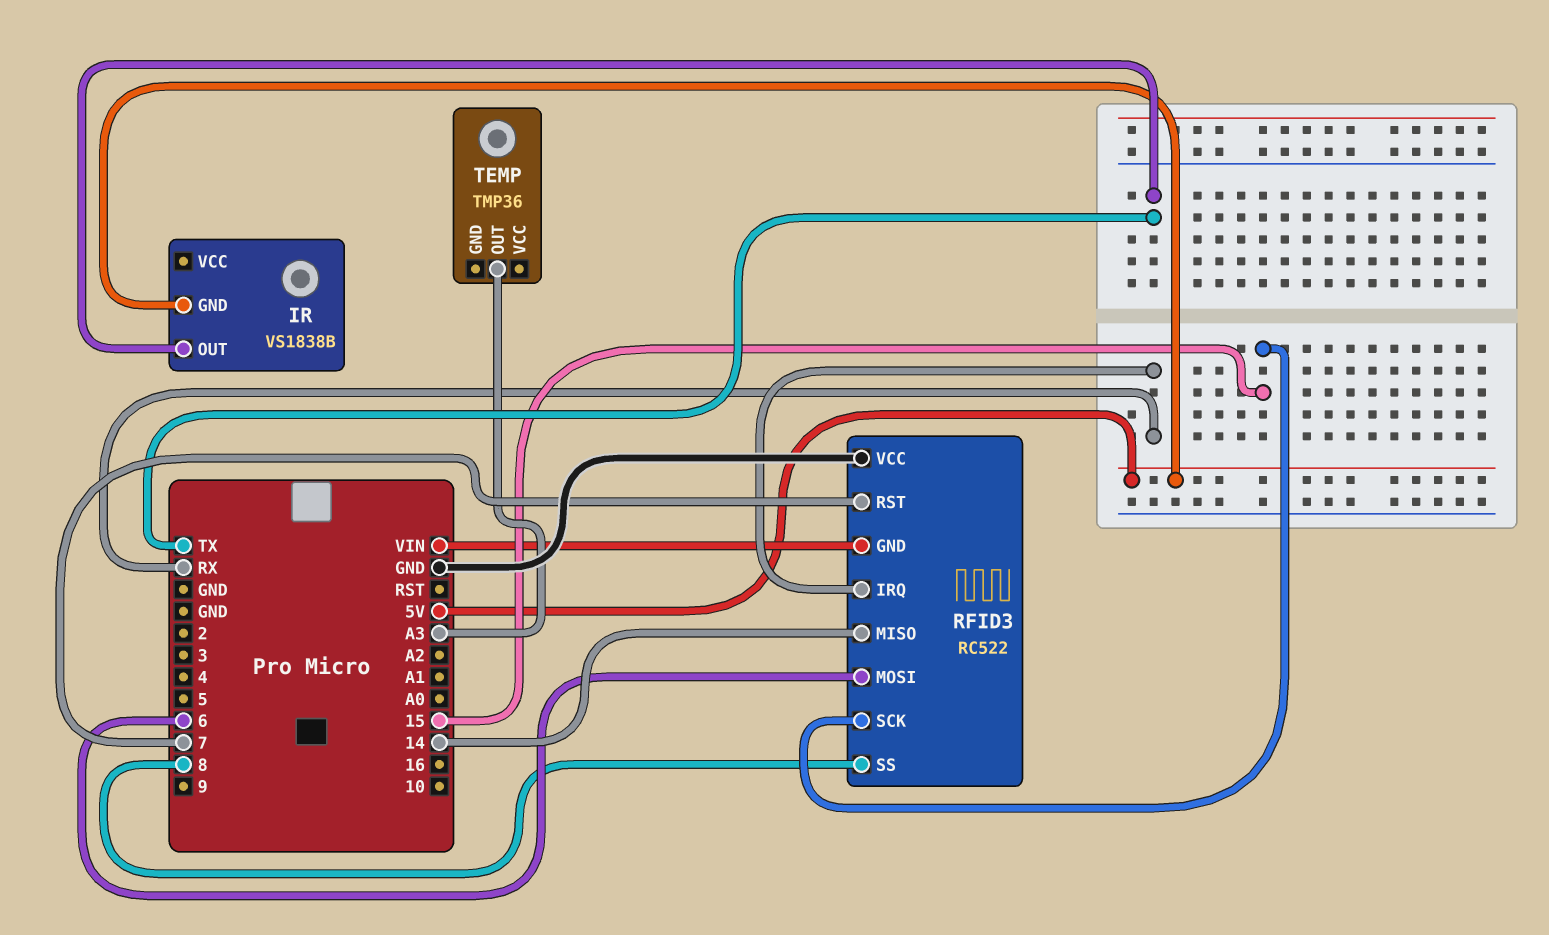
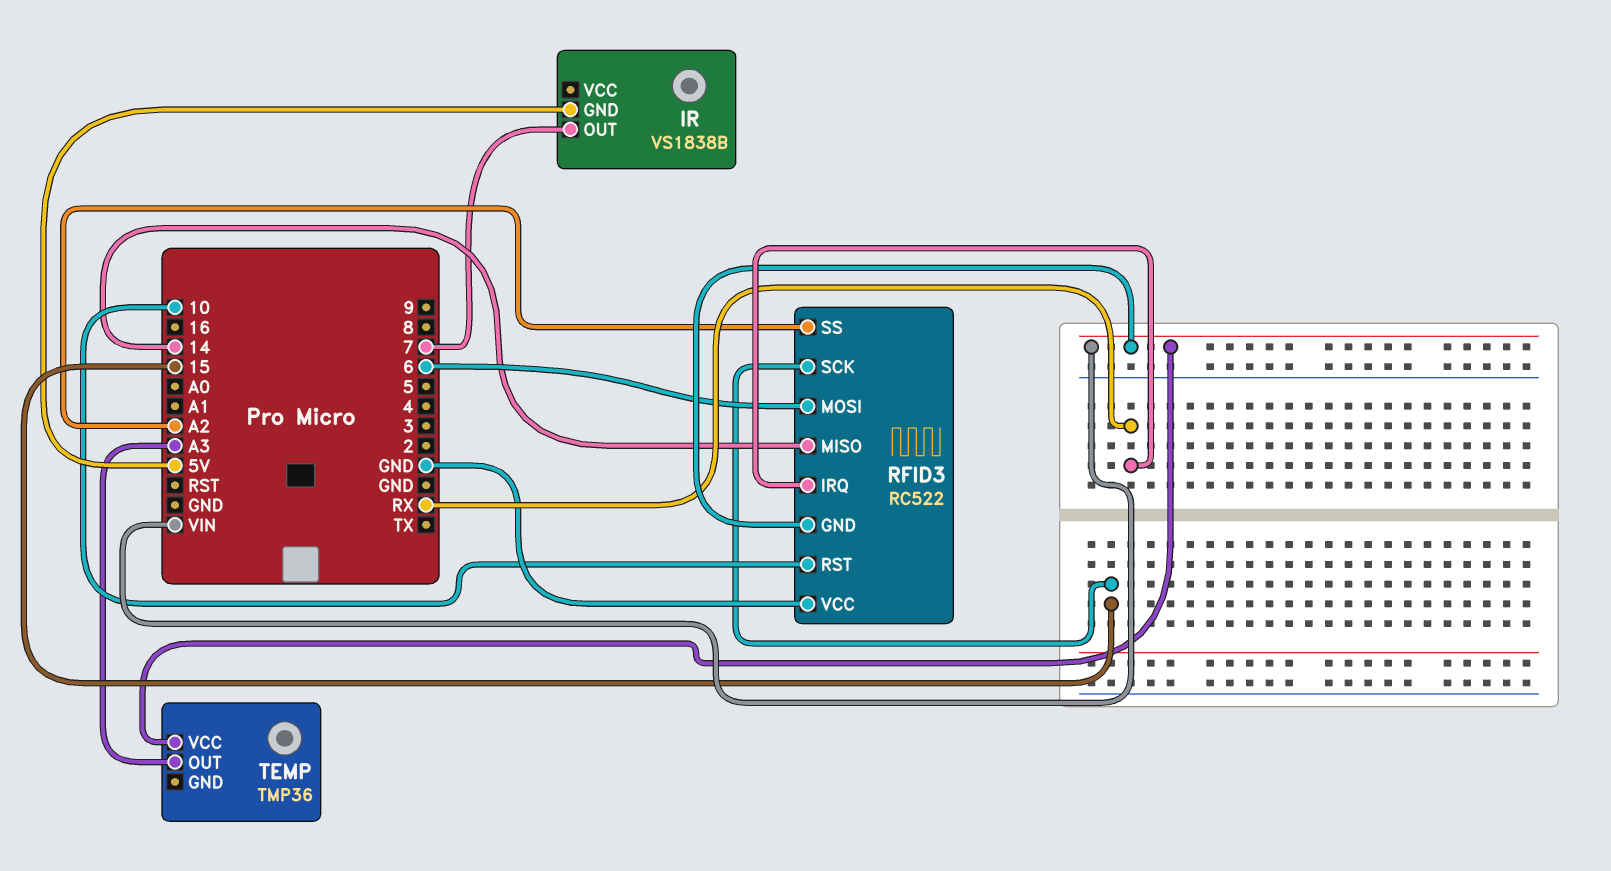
IR pin OUT: TX -> 7
RFID3 pin RST: 7 -> 10
RFID3 pin SS: 8 -> A2
TEMP pin VCC: none -> VIN

